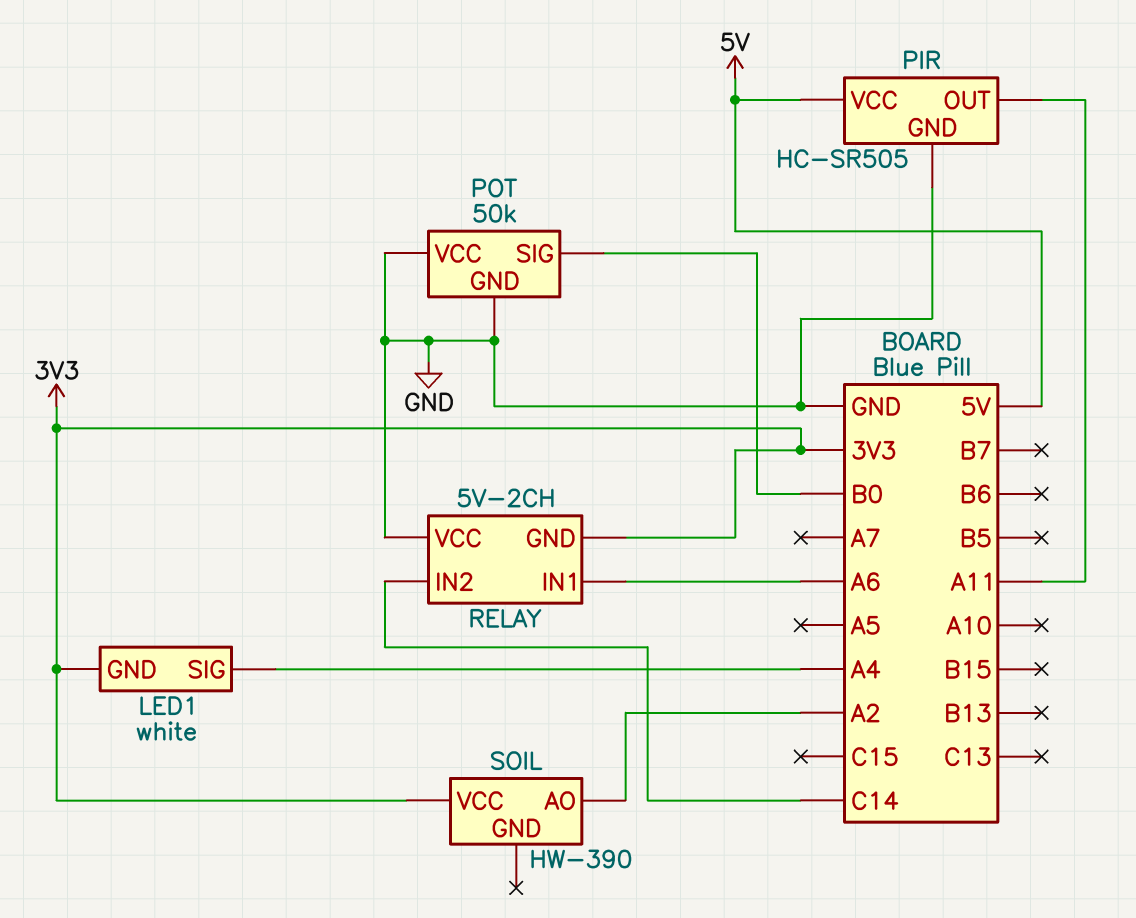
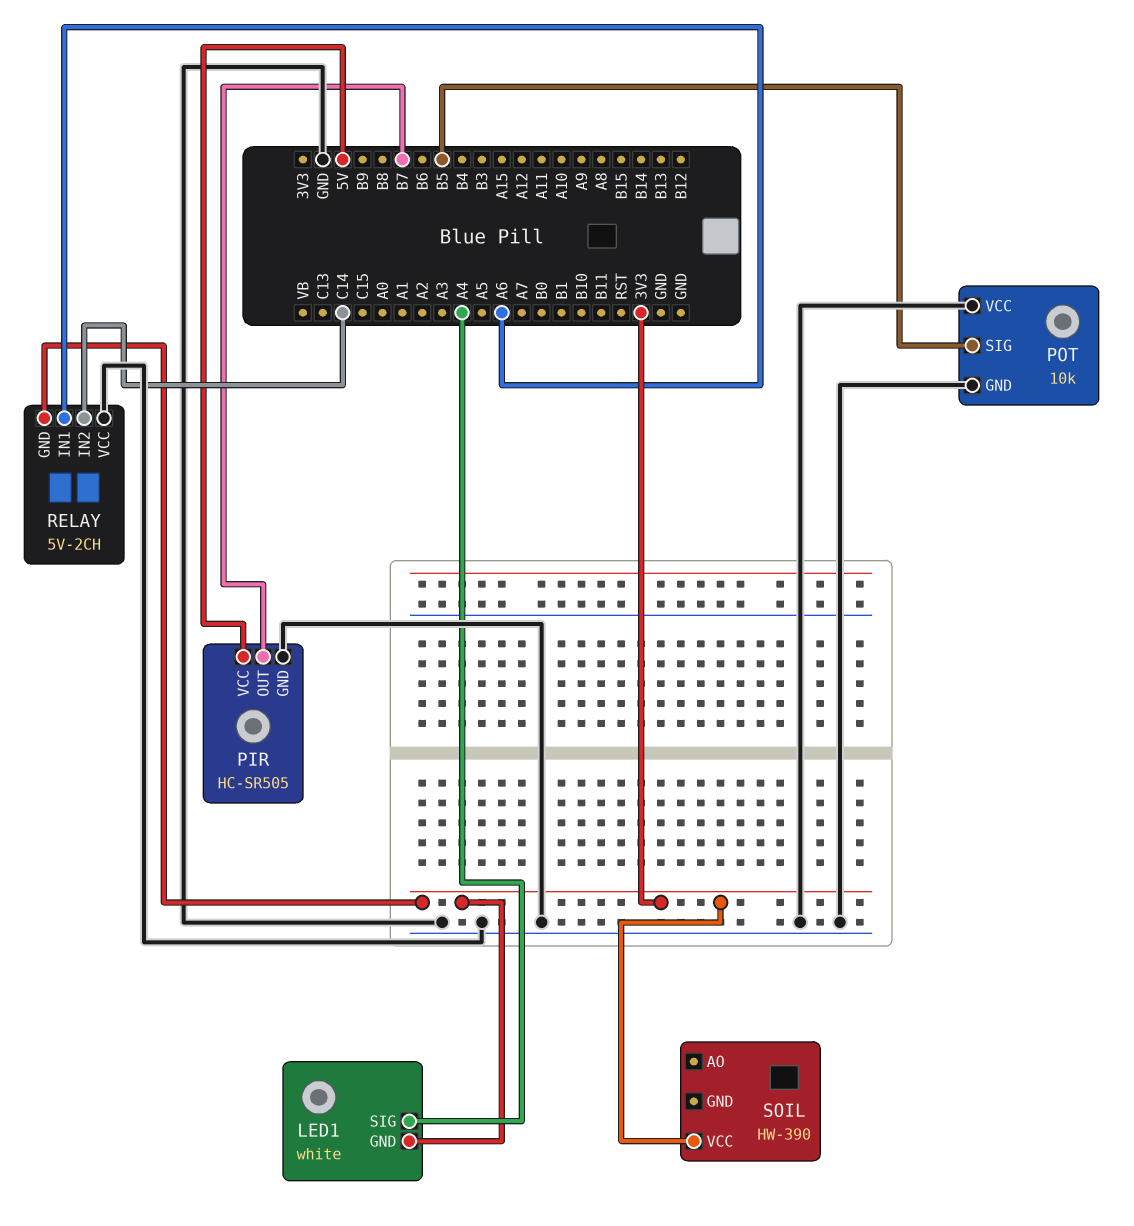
PIR pin OUT: A11 -> B7
POT: 50k -> 10k
POT pin SIG: B0 -> B5
SOIL pin AO: A2 -> none

